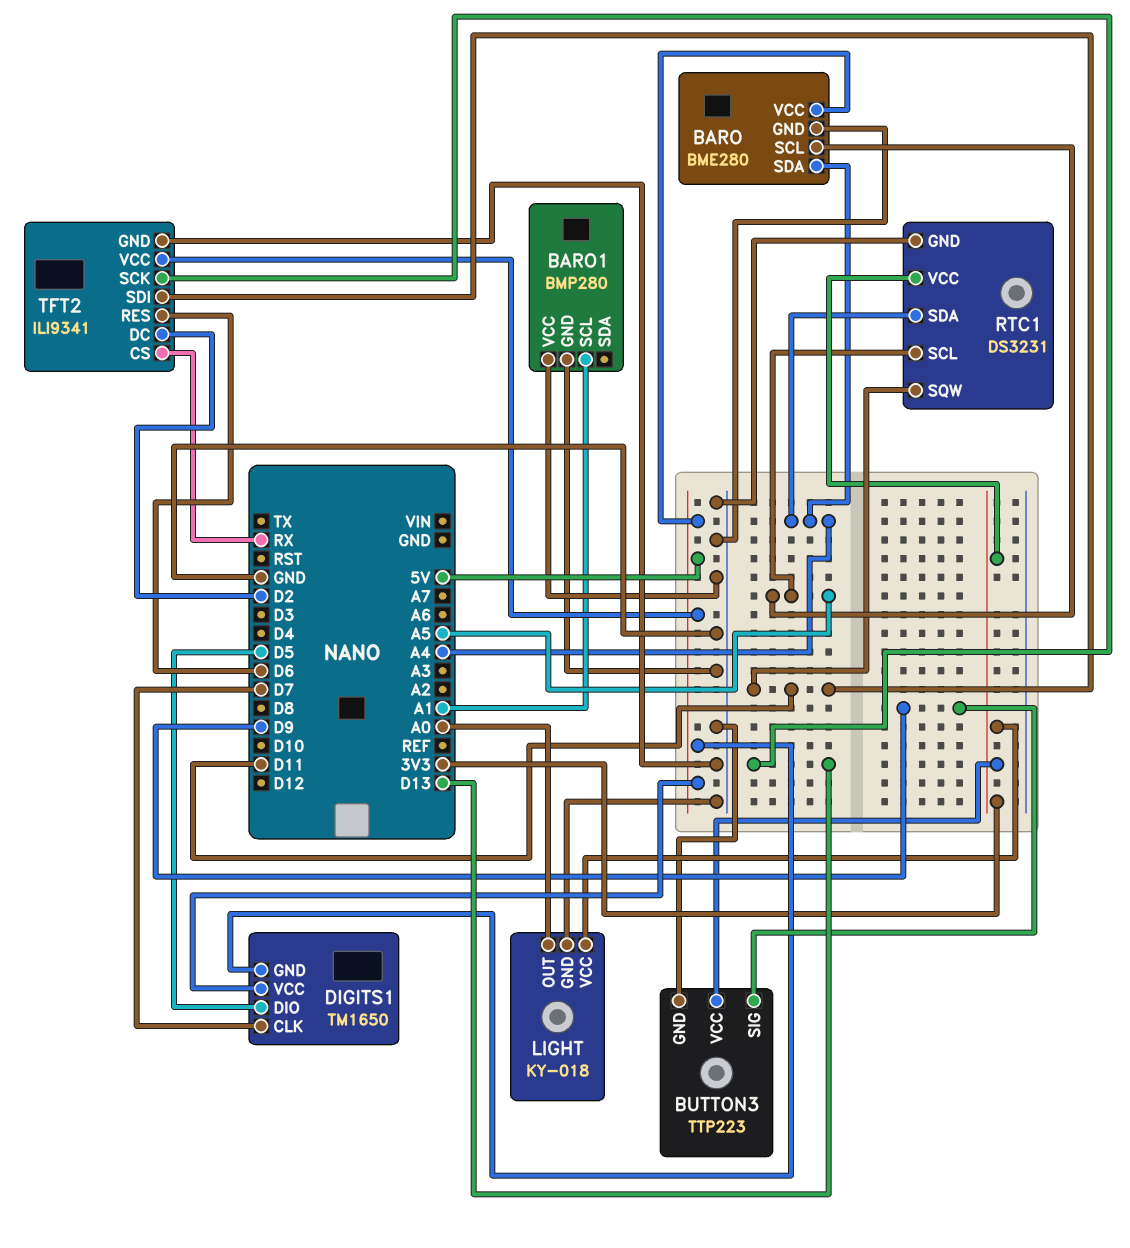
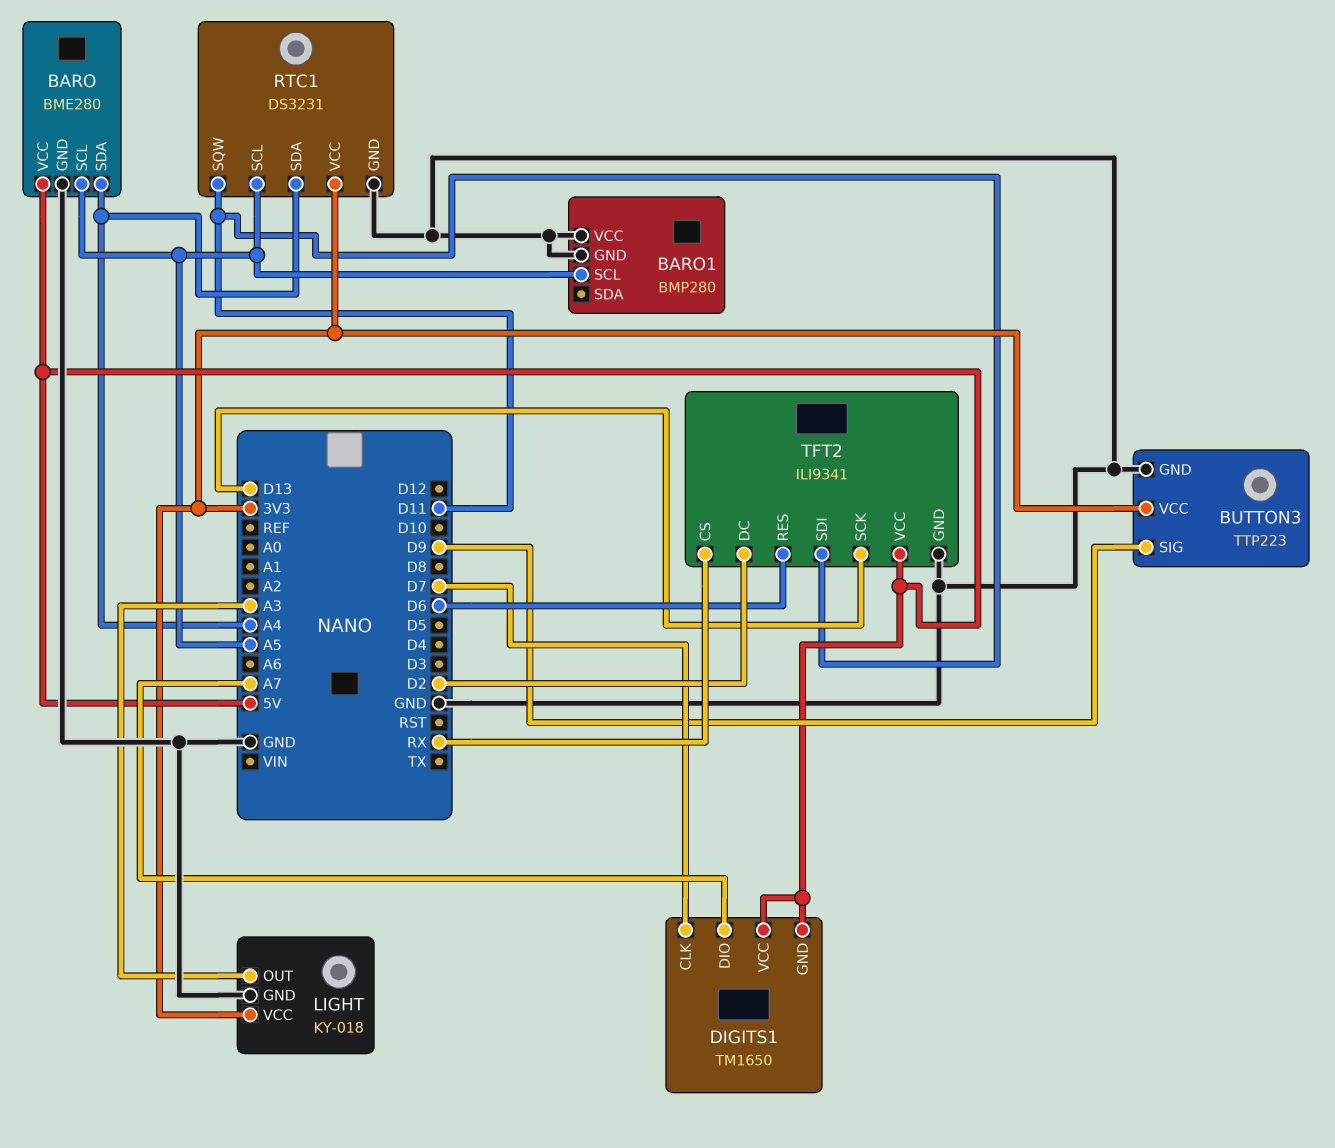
BARO1 pin SCL: A1 -> A5
DIGITS1 pin DIO: D5 -> A7
LIGHT pin OUT: A0 -> A3

